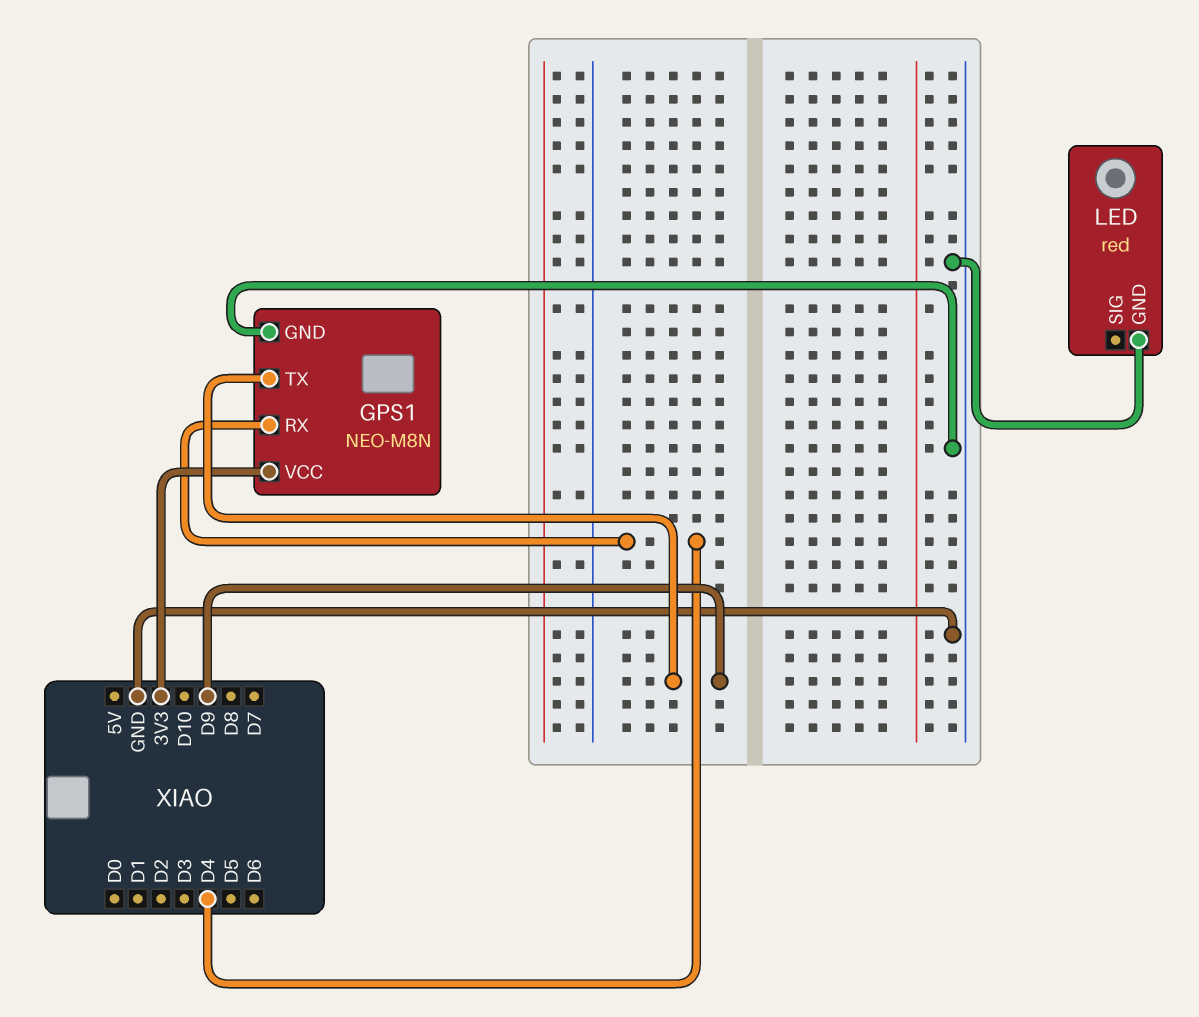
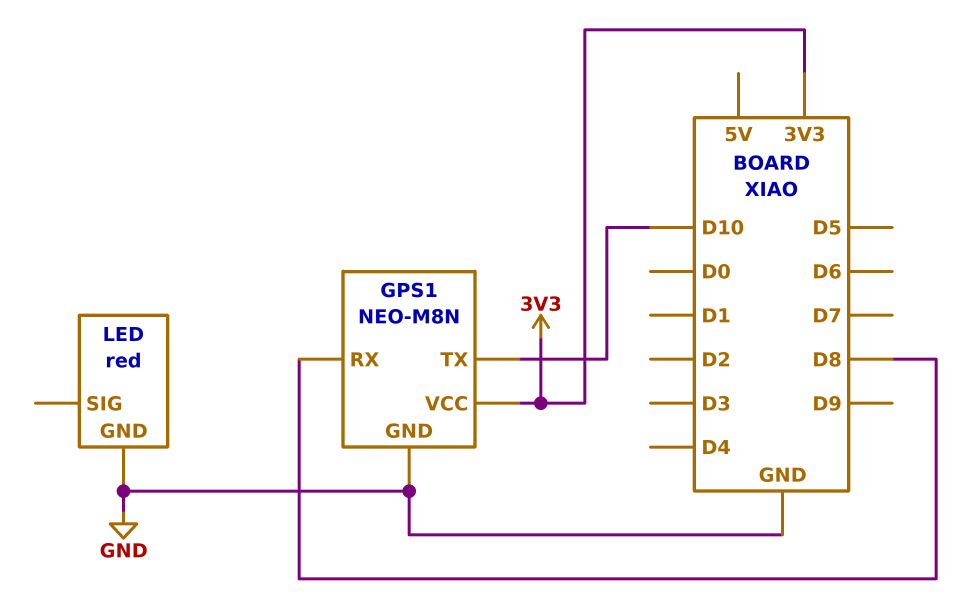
GPS1 pin RX: D4 -> D8
GPS1 pin TX: D9 -> D10

